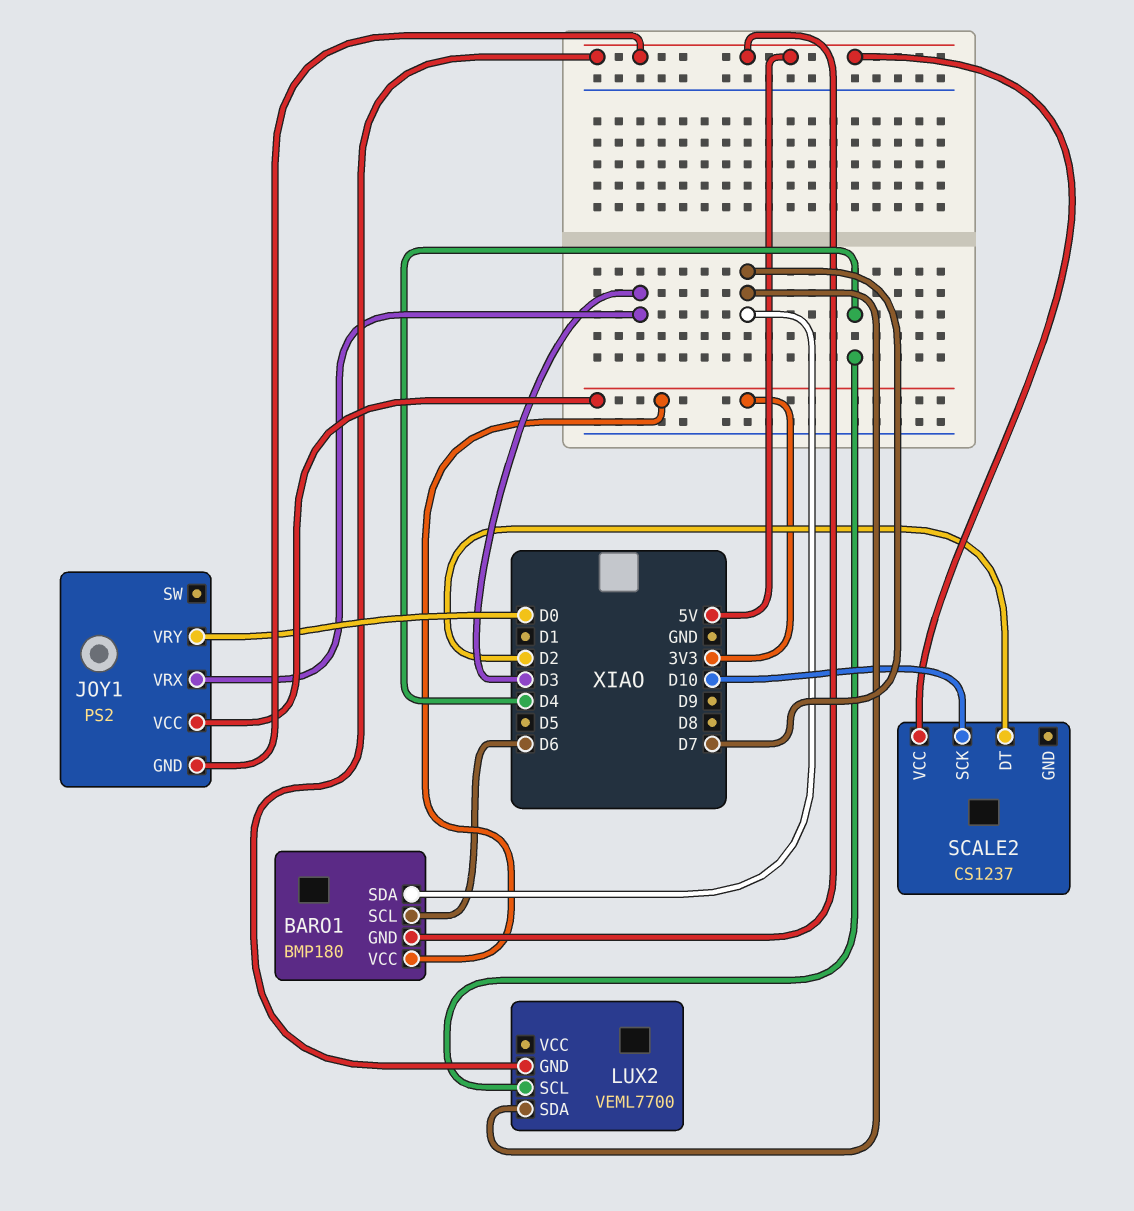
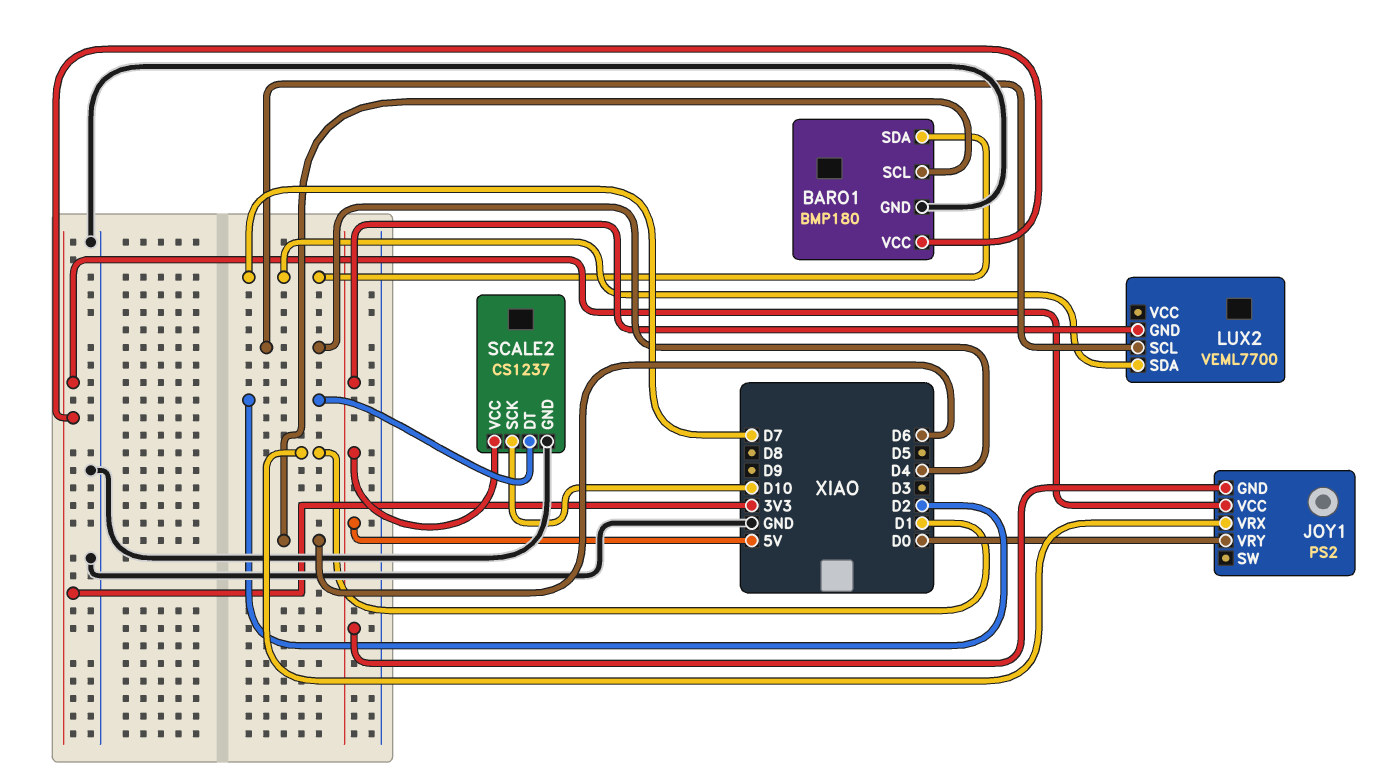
BARO1 pin GND: 5V -> GND
JOY1 pin VRX: D3 -> D1
SCALE2 pin GND: none -> GND

